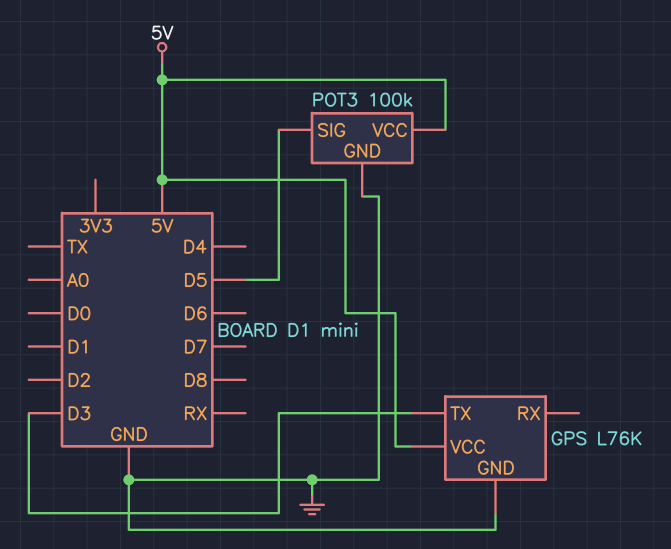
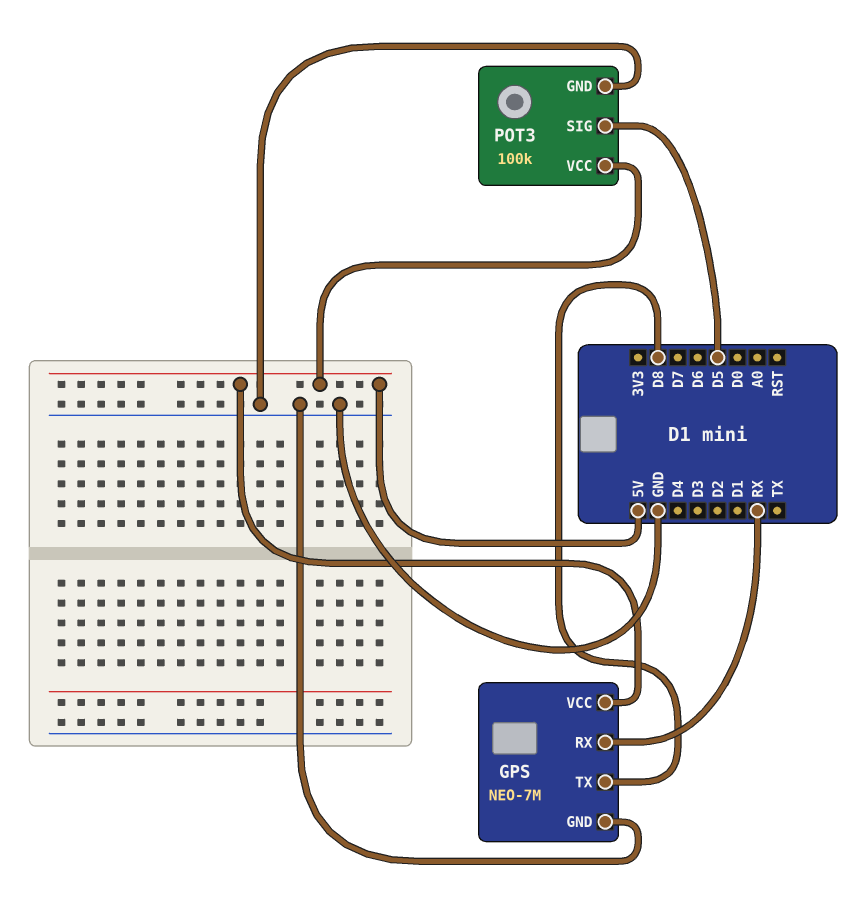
GPS: L76K -> NEO-7M
GPS pin RX: none -> RX
GPS pin TX: D3 -> D8

